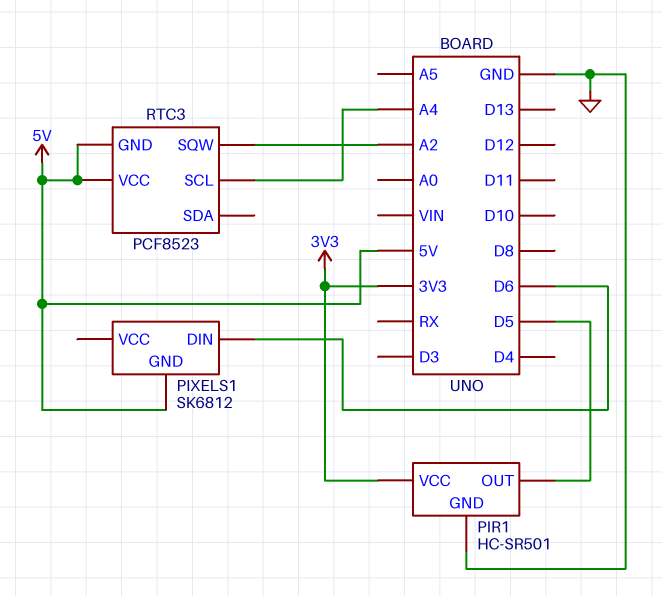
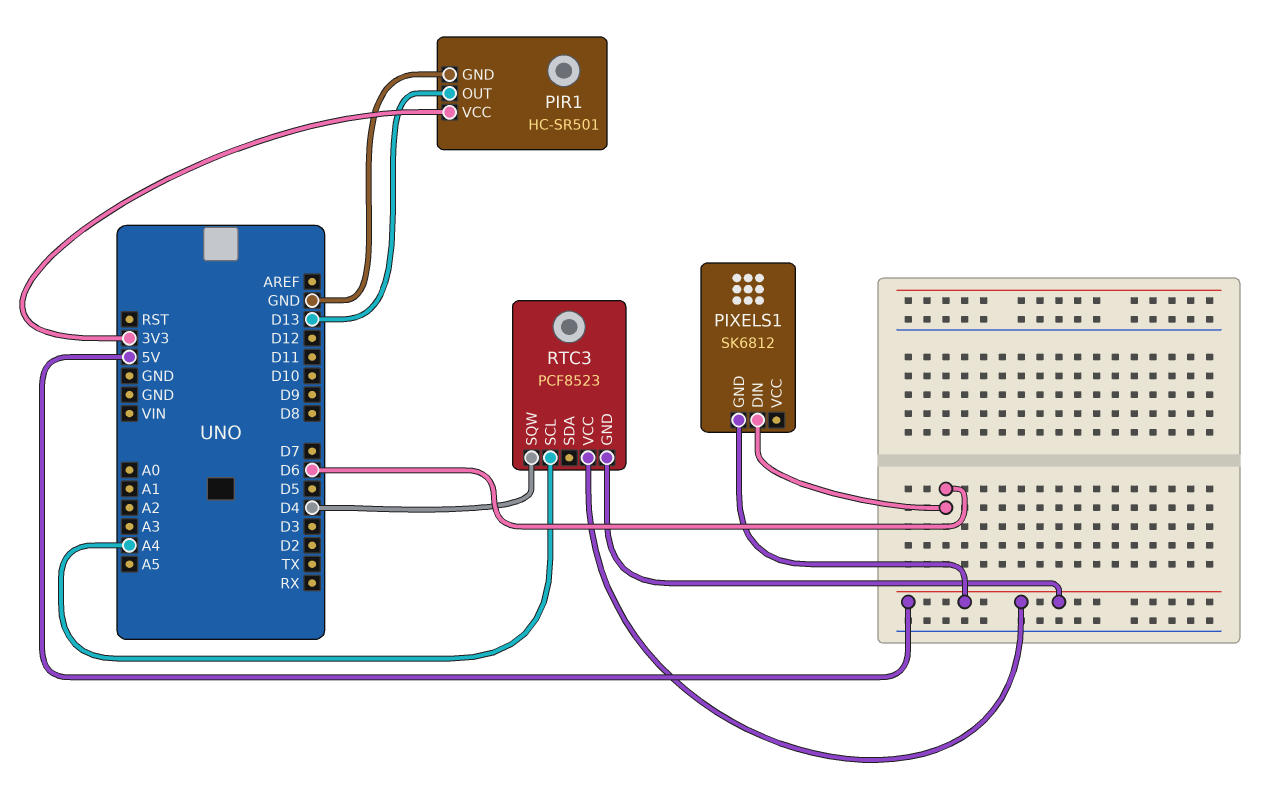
PIR1 pin OUT: D5 -> D13
RTC3 pin SQW: A2 -> D4

